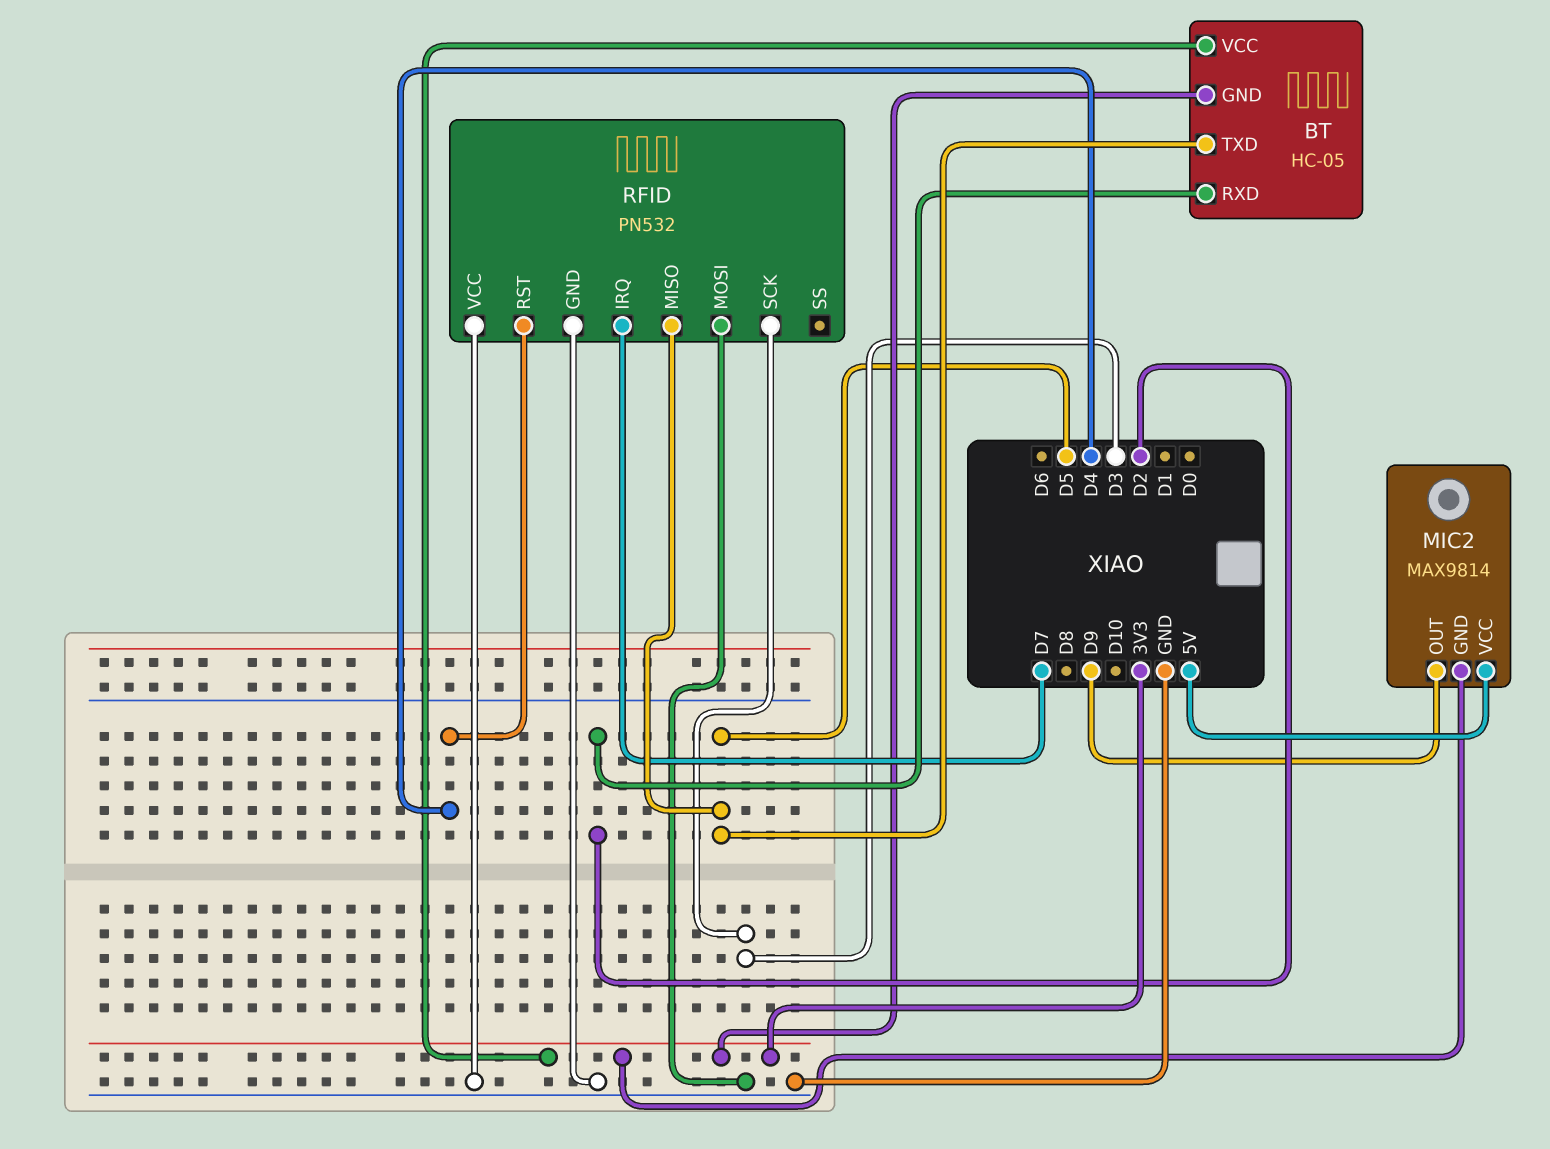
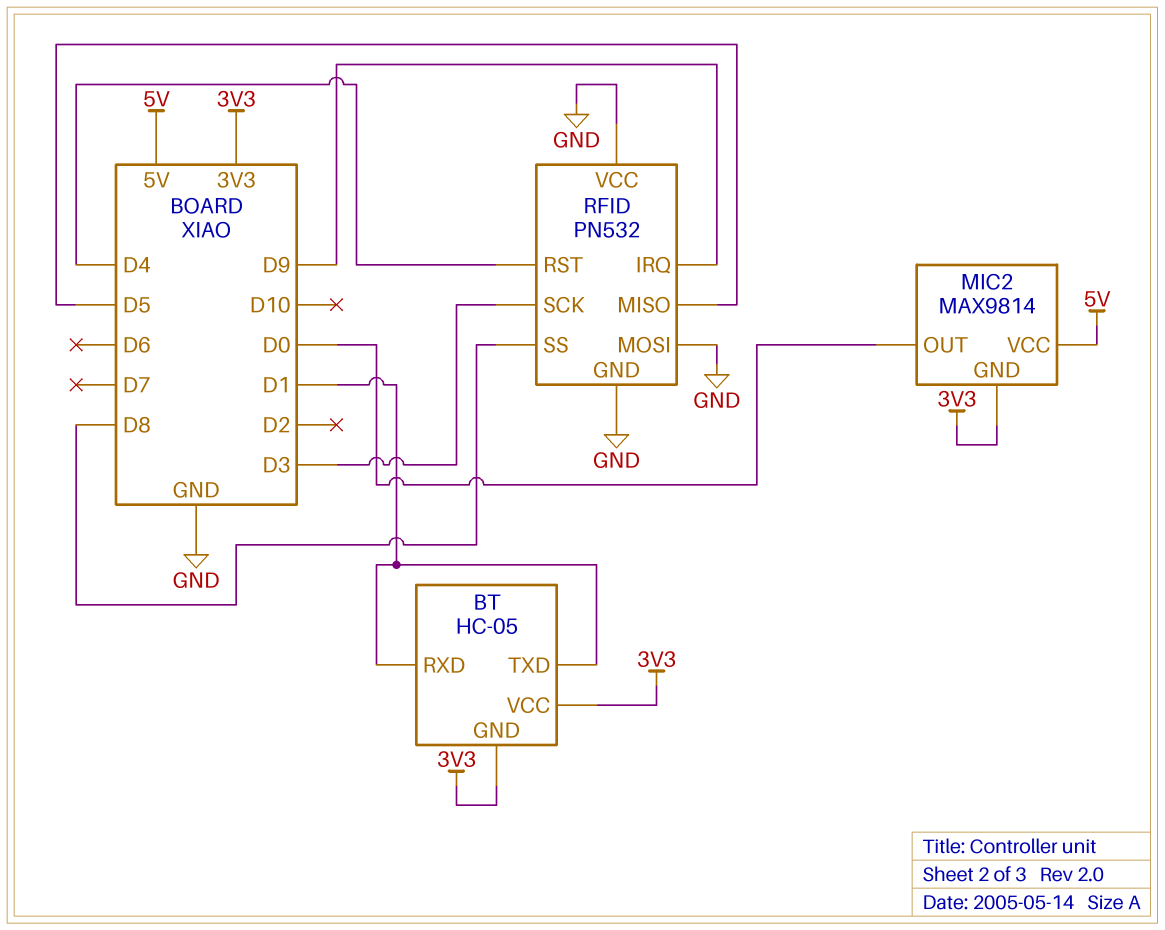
BT pin RXD: D2 -> D1
BT pin TXD: D5 -> D1
MIC2 pin OUT: D9 -> D0
RFID pin IRQ: D7 -> D9
RFID pin SS: none -> D8

